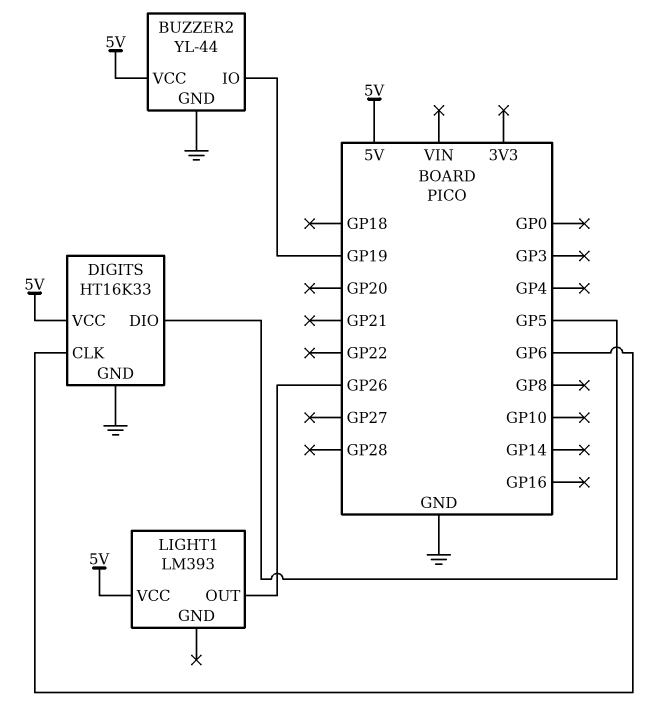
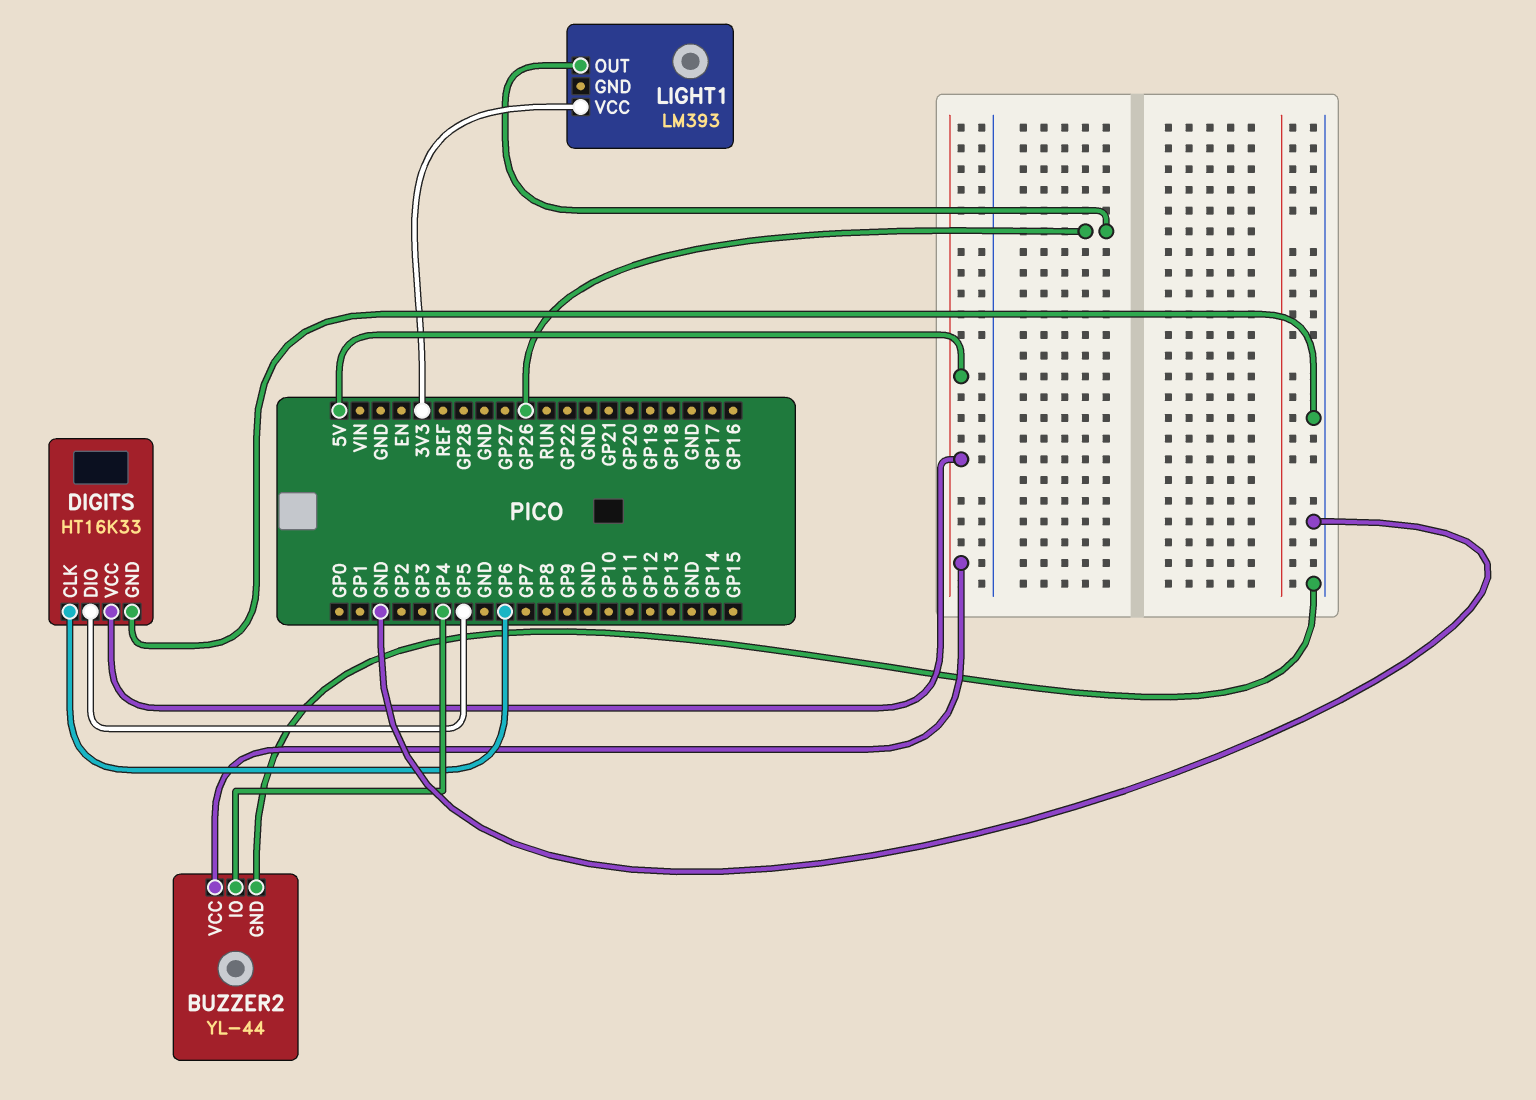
BUZZER2 pin IO: GP19 -> GP4
LIGHT1 pin VCC: 5V -> 3V3

